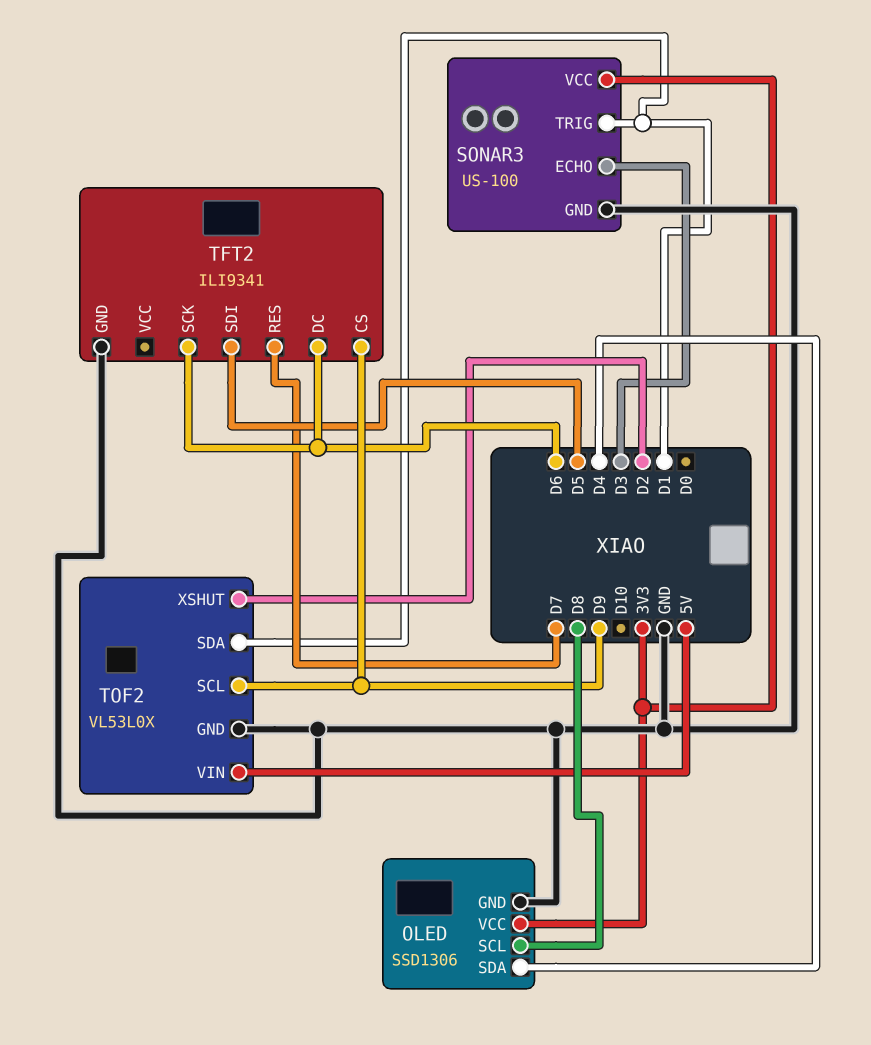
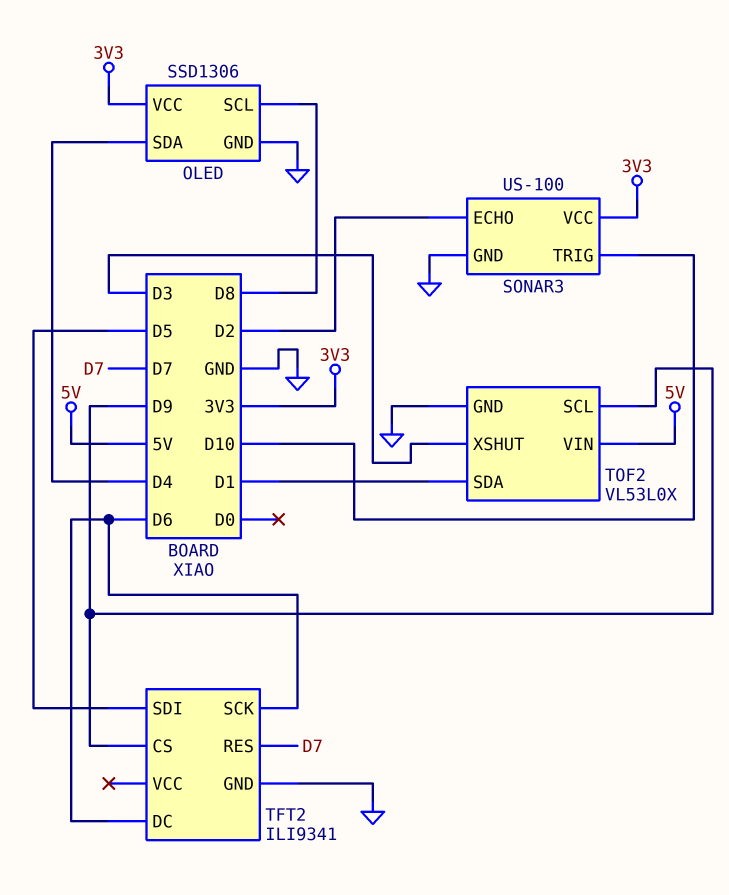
SONAR3 pin ECHO: D3 -> D2
SONAR3 pin TRIG: D1 -> D10
TOF2 pin XSHUT: D2 -> D3

